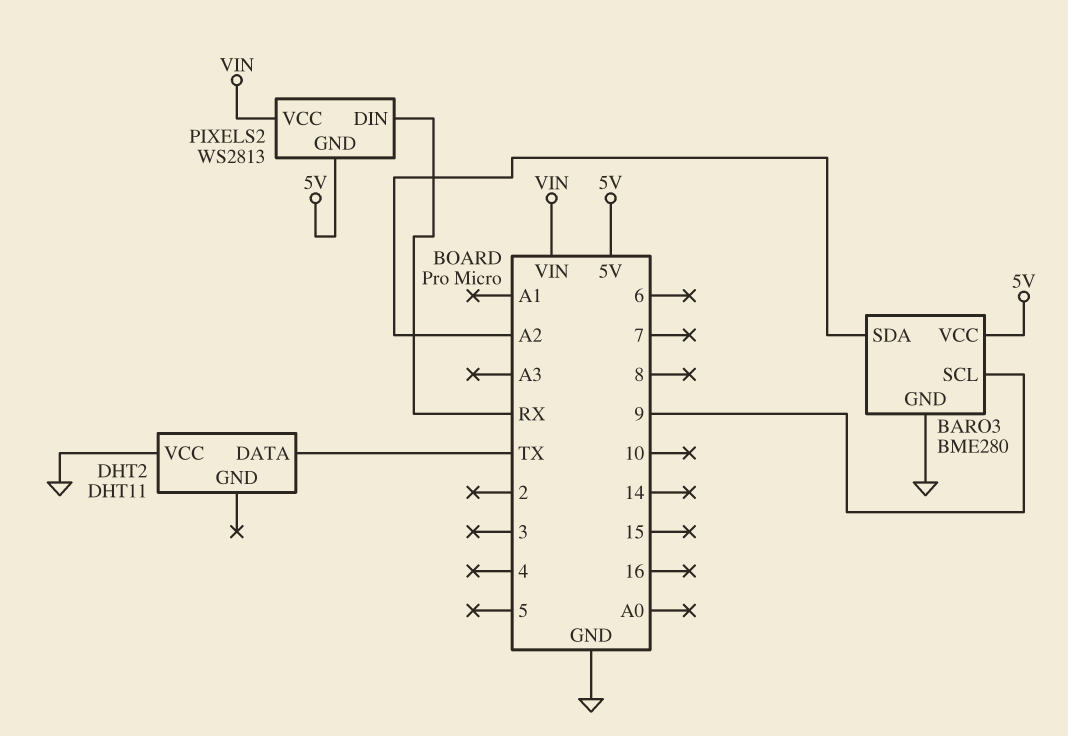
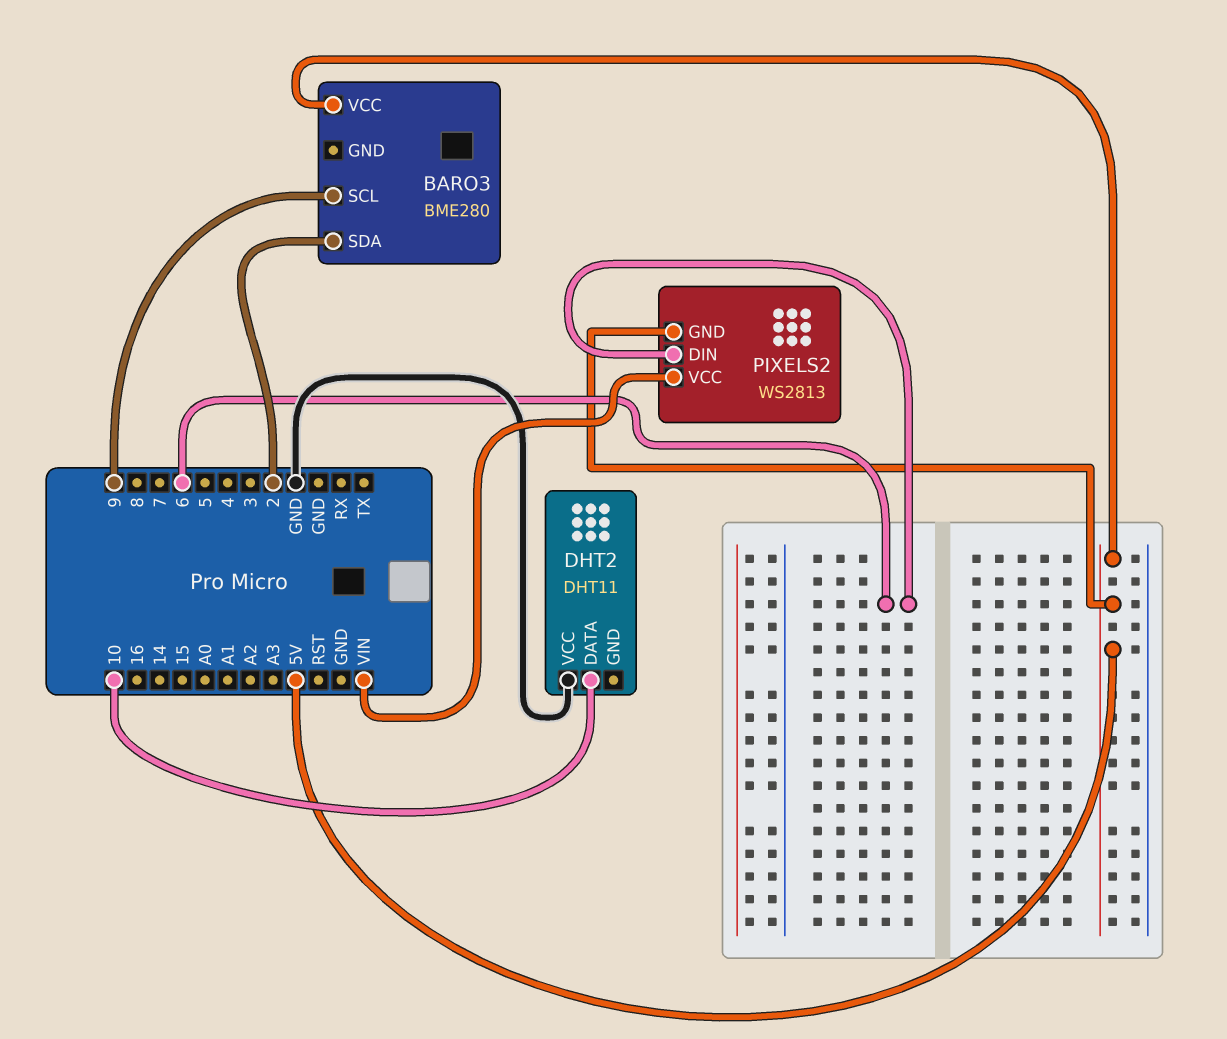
BARO3 pin GND: GND -> none
BARO3 pin SDA: A2 -> 2
DHT2 pin DATA: TX -> 10
PIXELS2 pin DIN: RX -> 6

